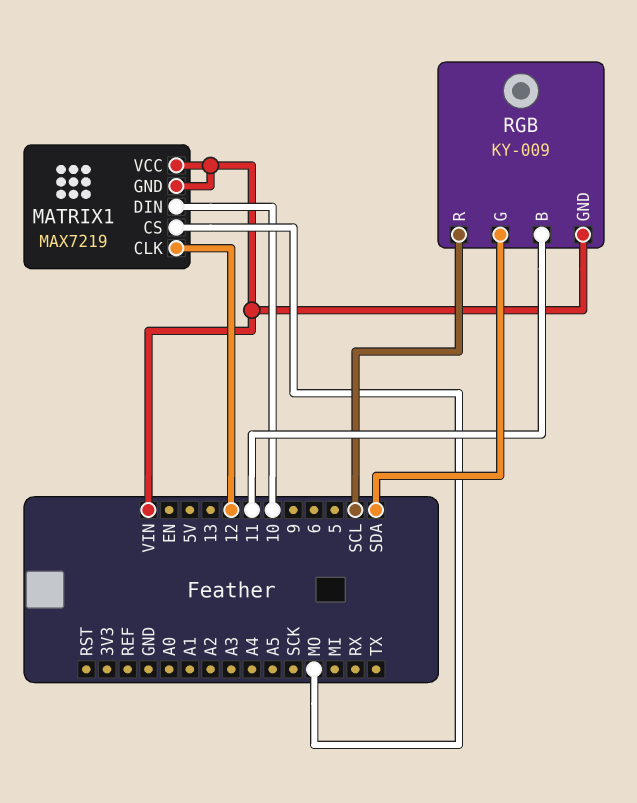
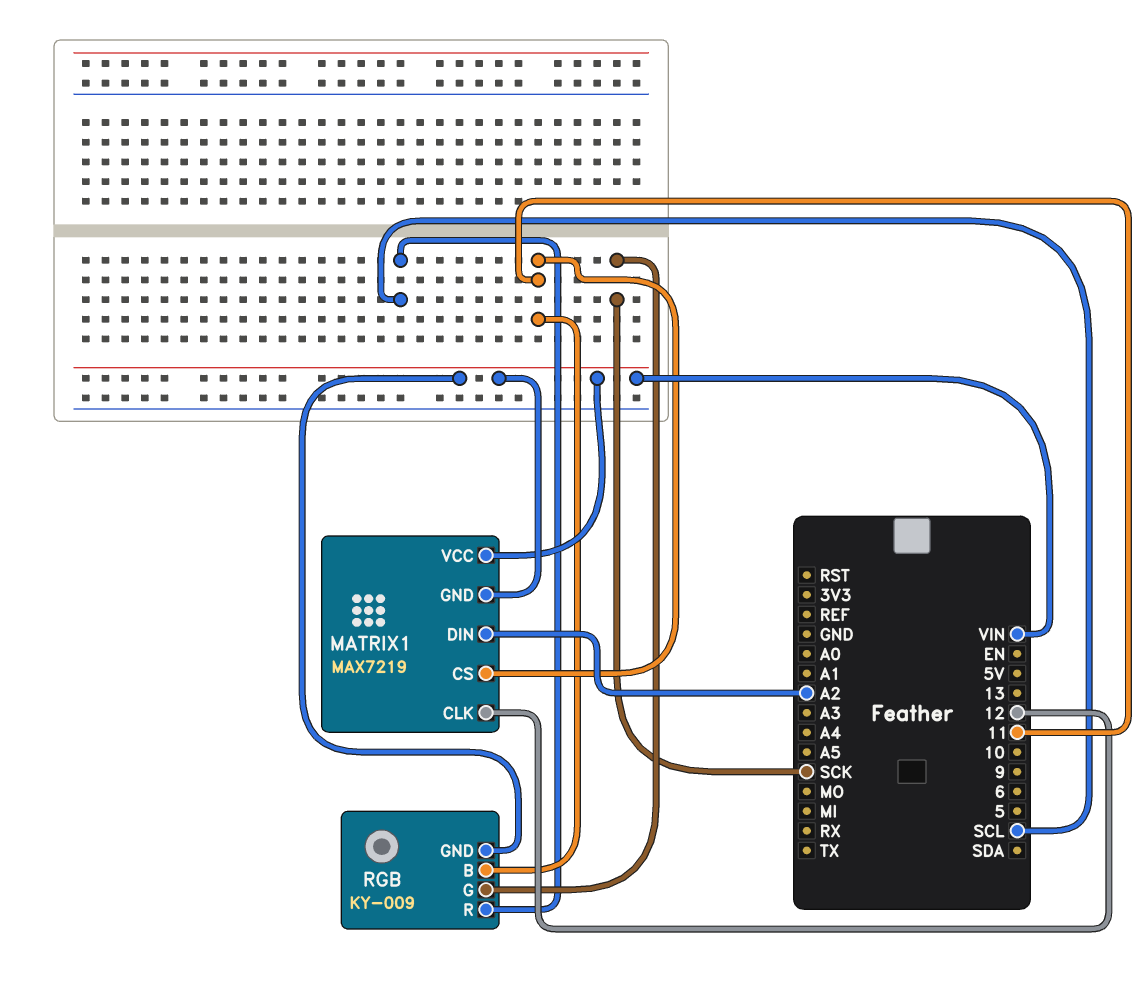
MATRIX1 pin CS: MO -> 11
MATRIX1 pin DIN: 10 -> A2
RGB pin G: SDA -> SCK

